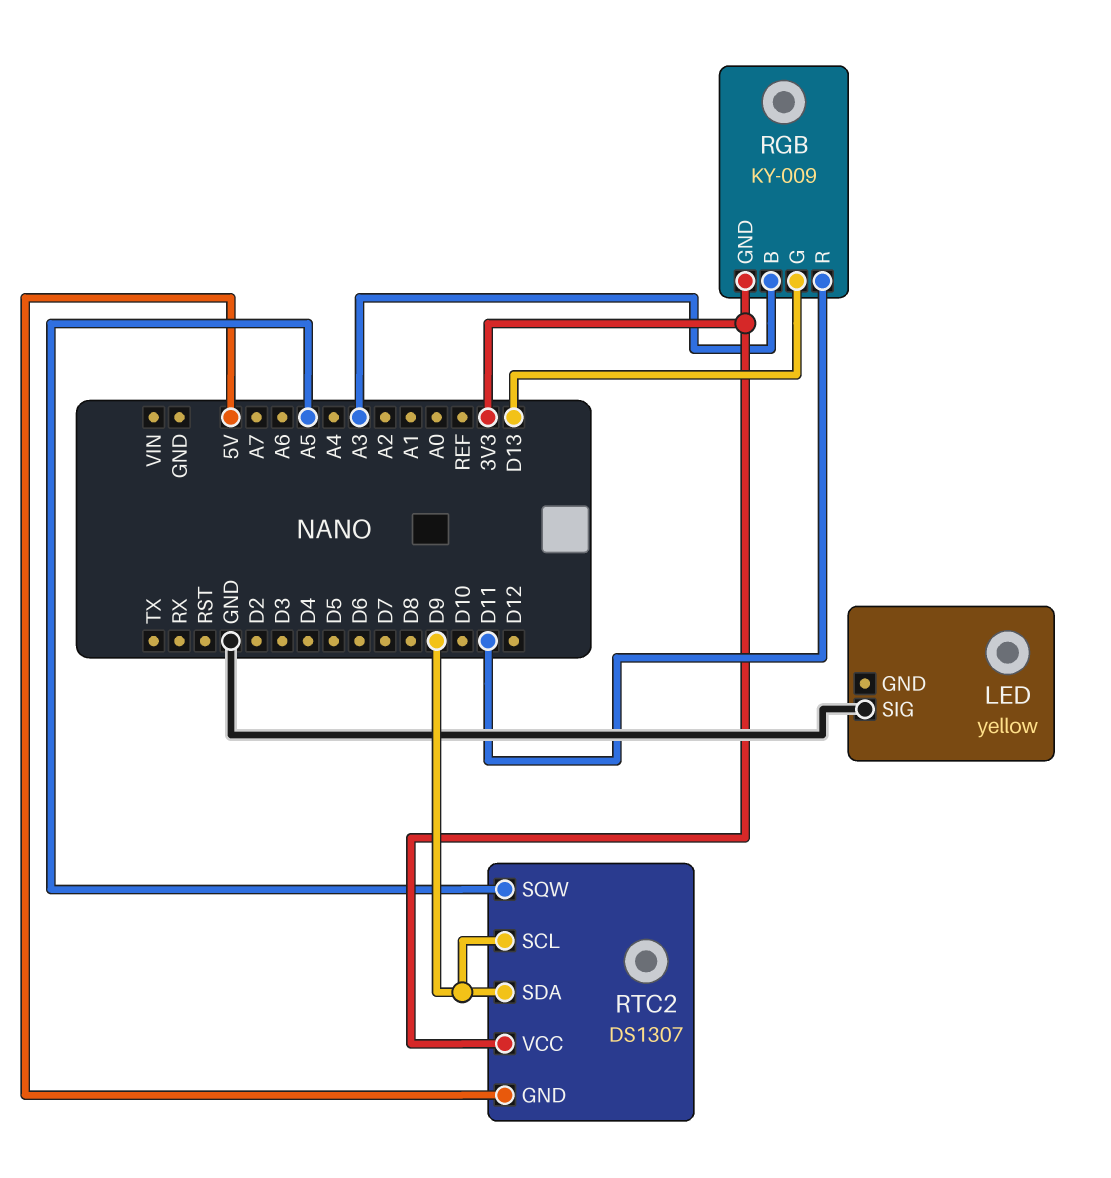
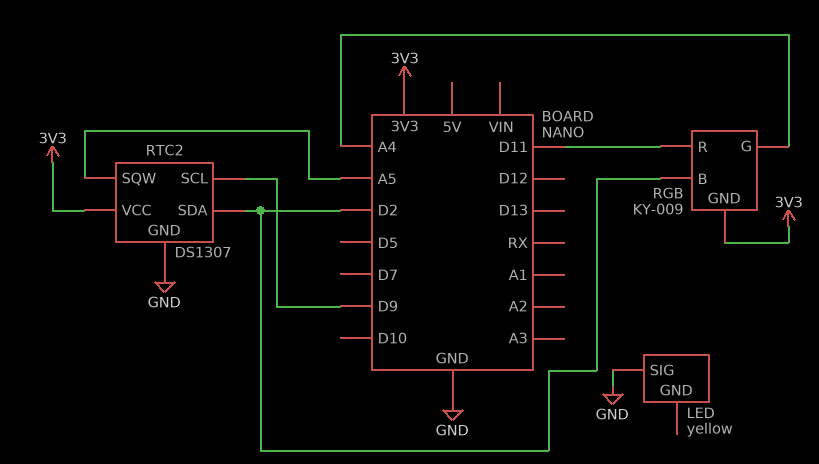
RGB pin B: A3 -> D2
RGB pin G: D13 -> A4
RTC2 pin GND: 5V -> GND
RTC2 pin SDA: D9 -> D2

